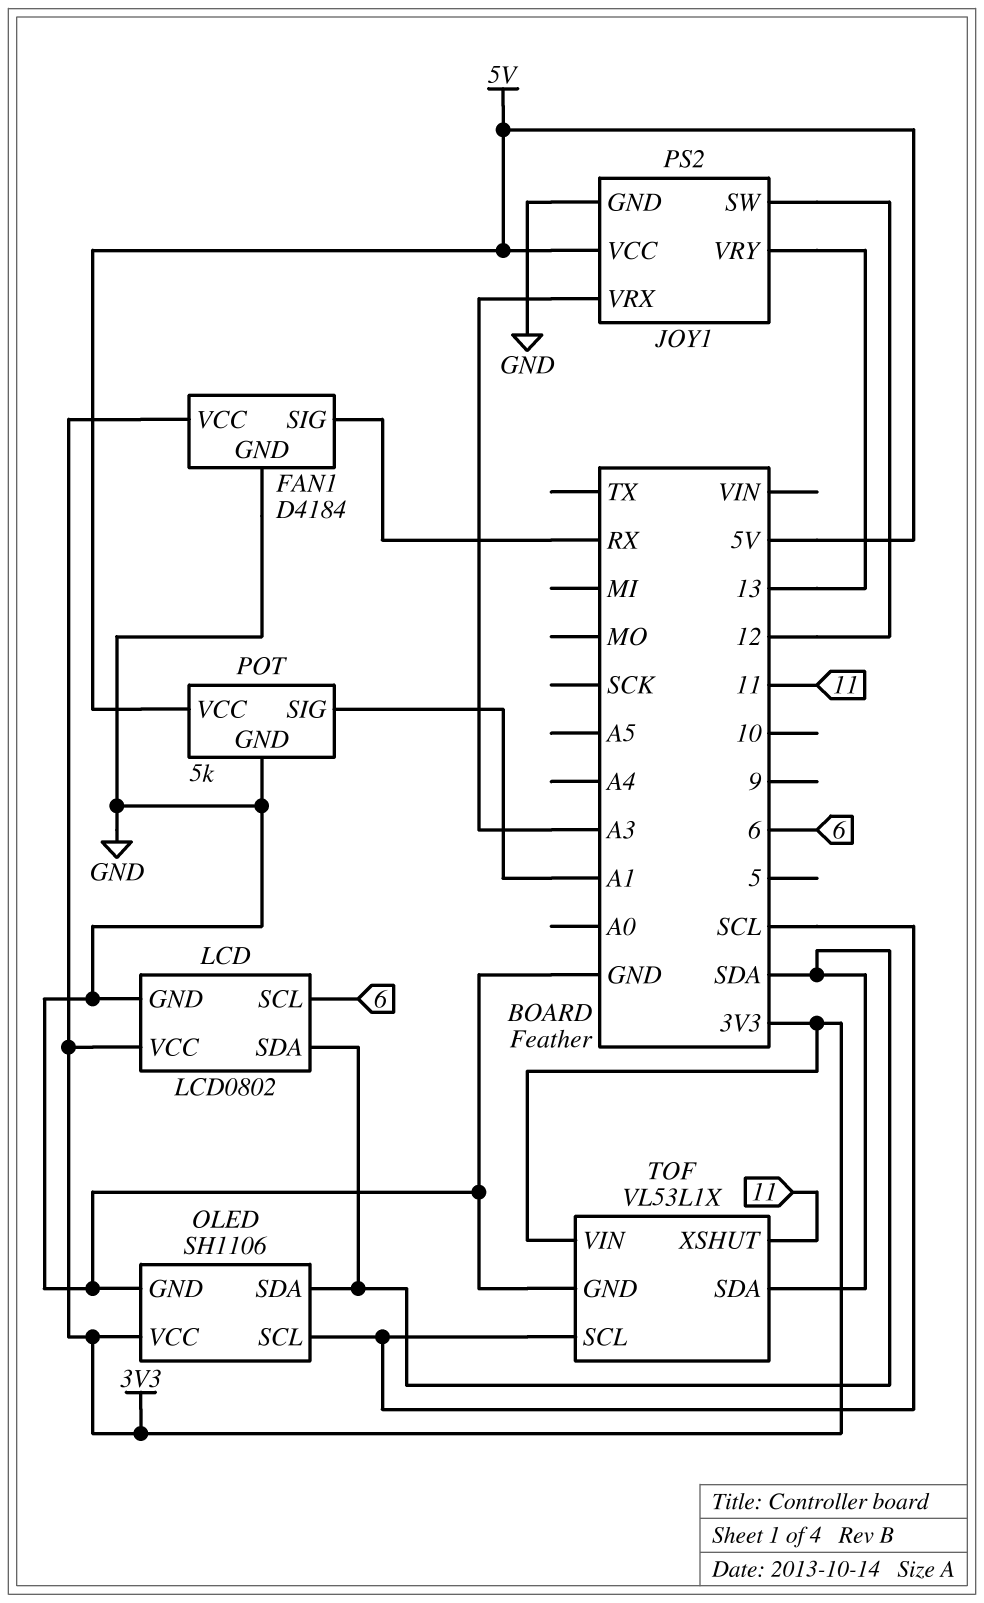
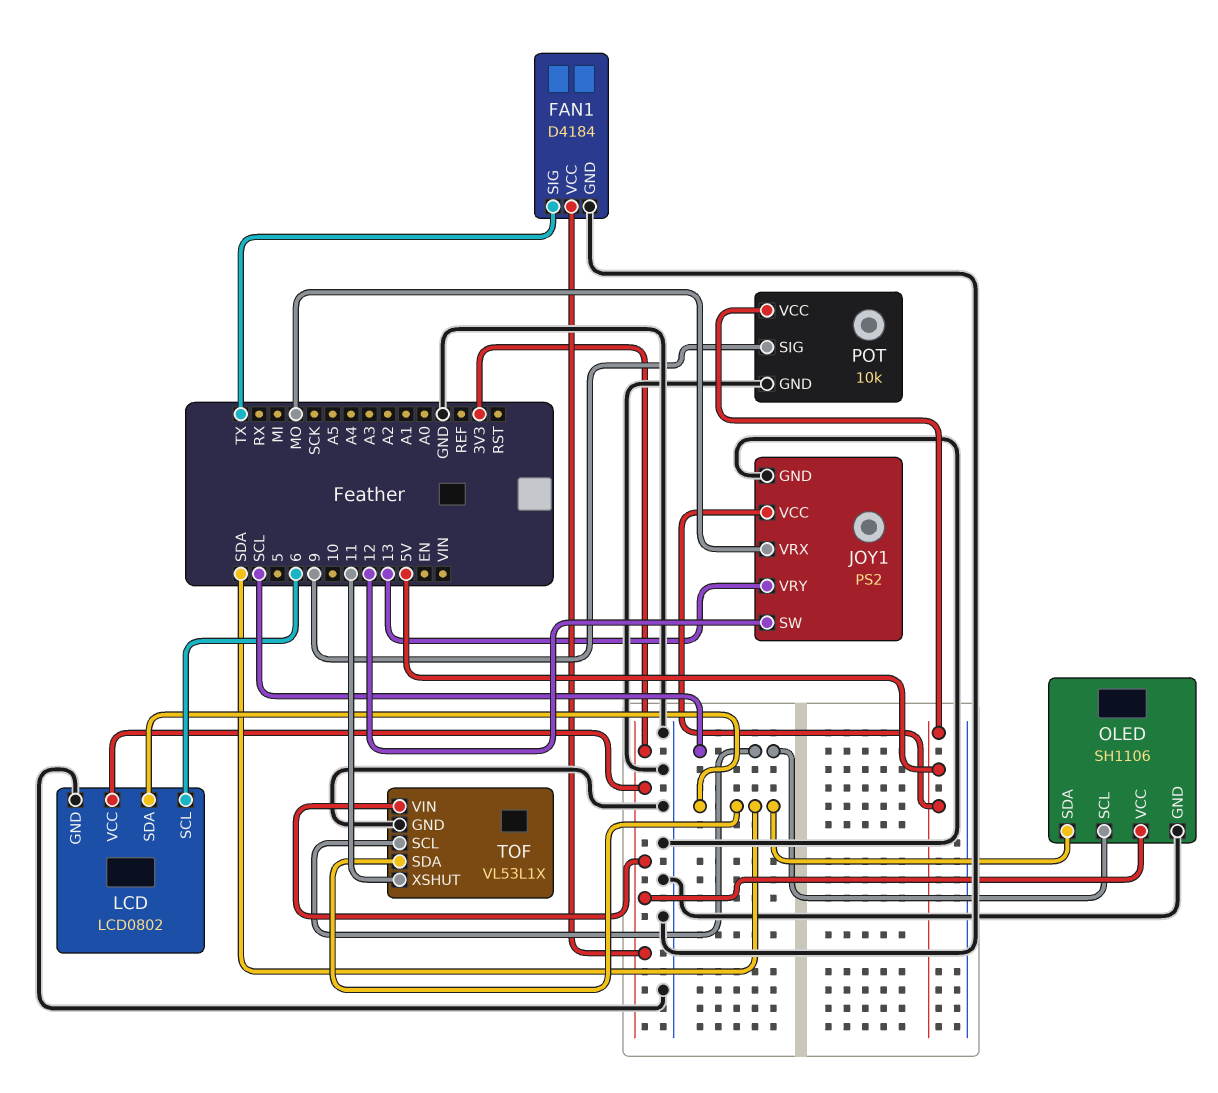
FAN1 pin SIG: RX -> TX
JOY1 pin VRX: A3 -> MO
POT: 5k -> 10k
POT pin SIG: A1 -> 9

